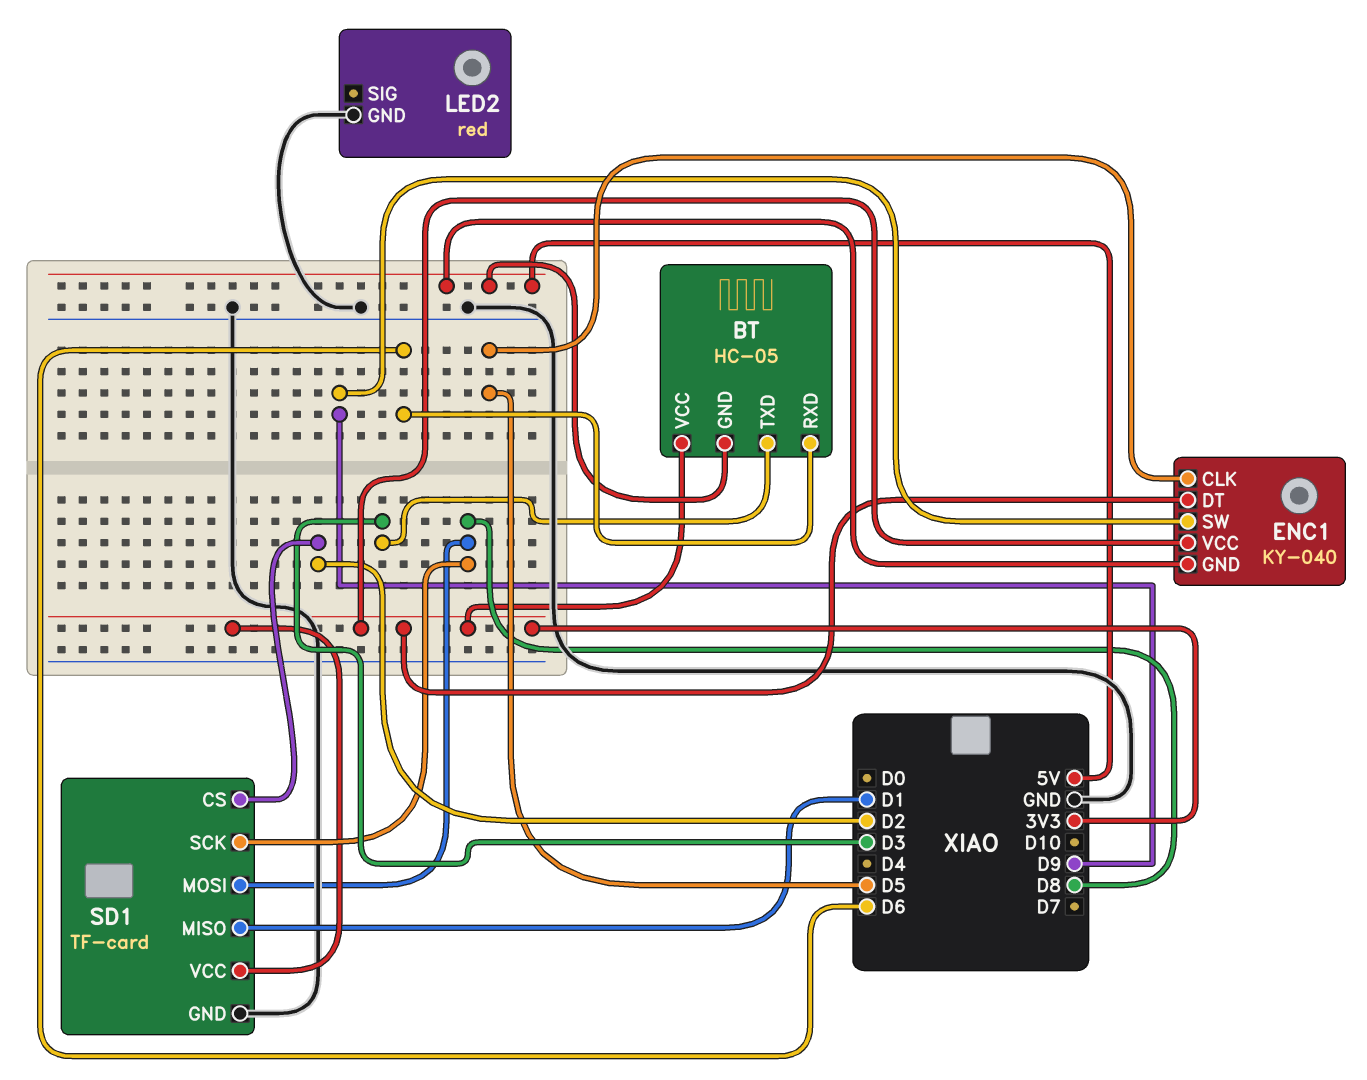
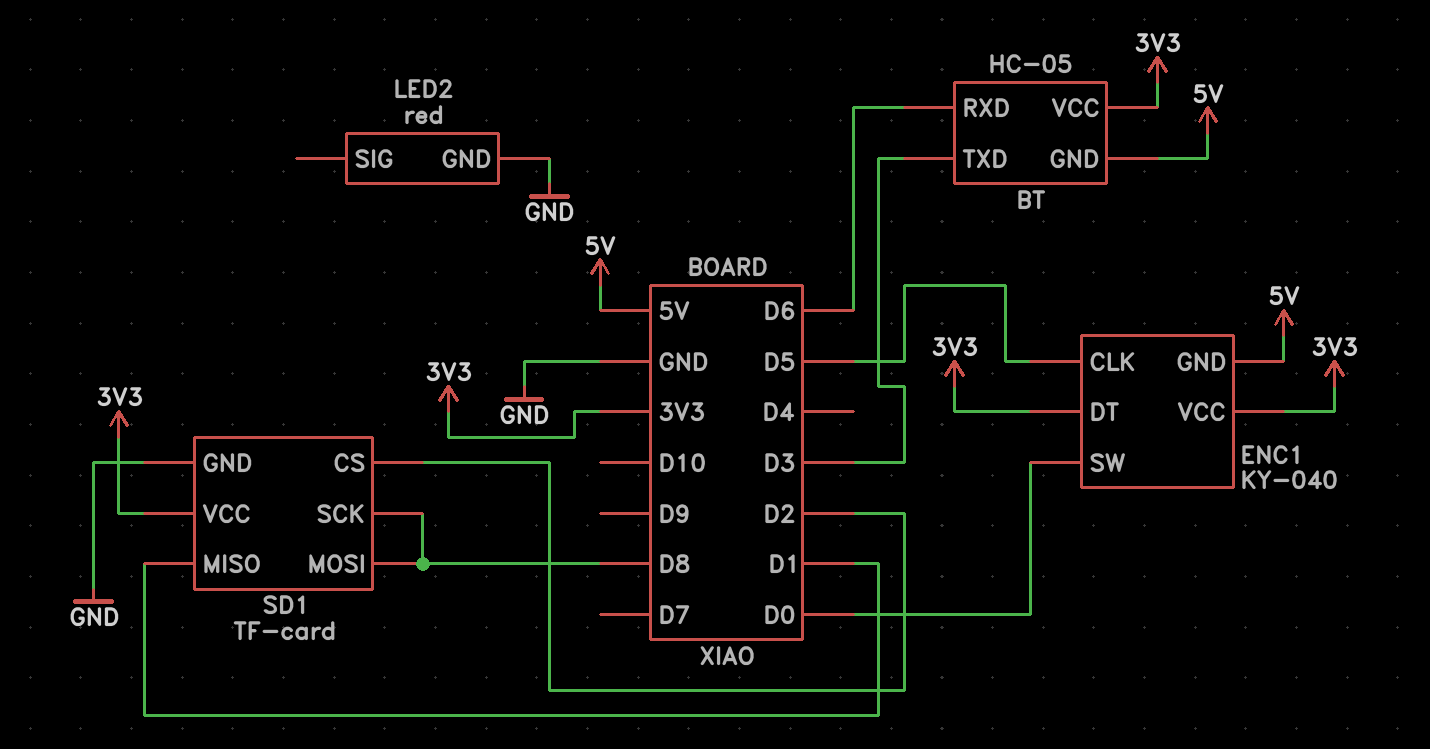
ENC1 pin SW: D9 -> D0

